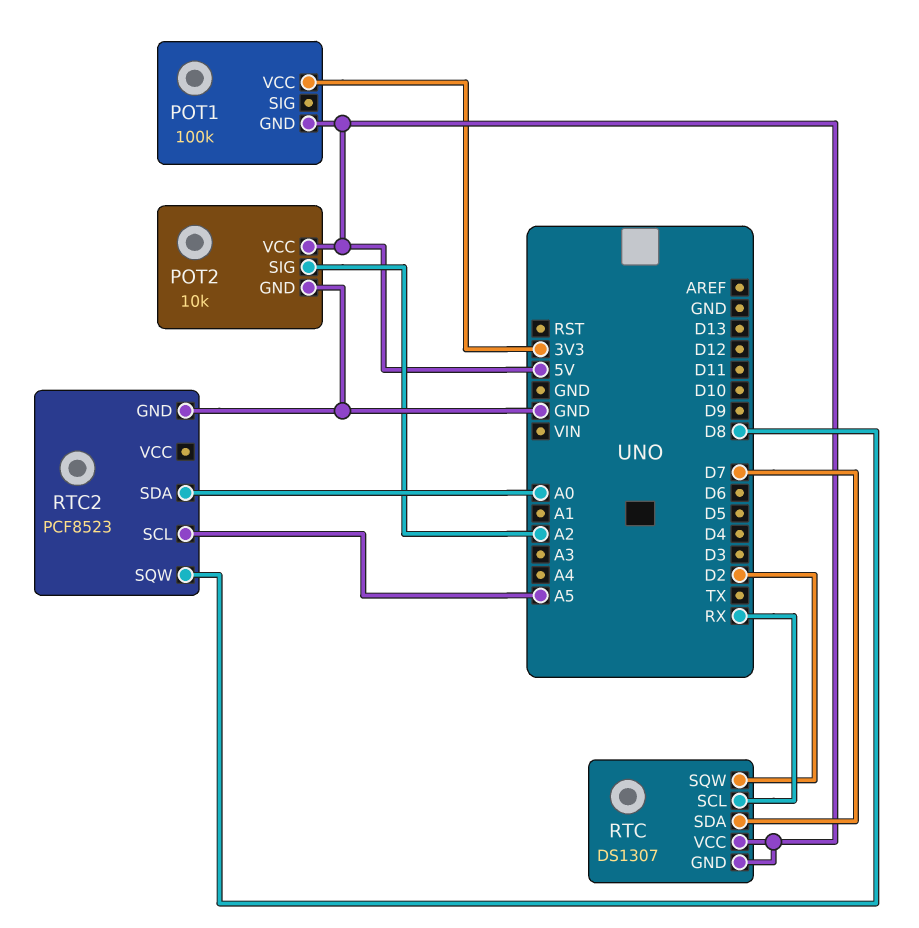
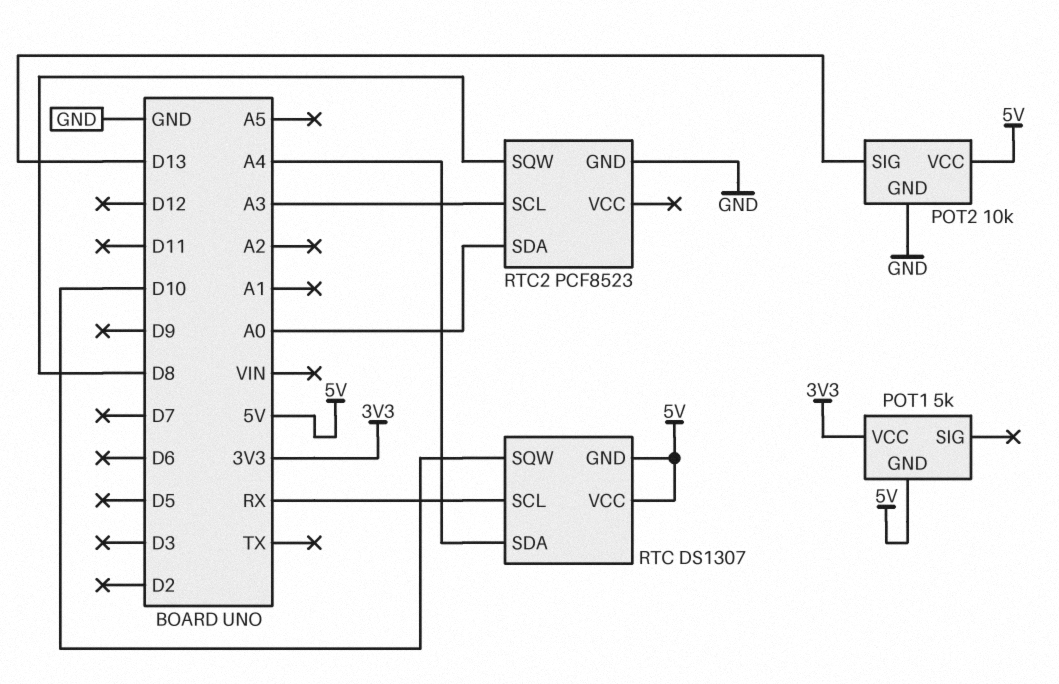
POT1: 100k -> 5k
POT2 pin SIG: A2 -> D13
RTC pin SDA: D7 -> A4
RTC pin SQW: D2 -> D10
RTC2 pin SCL: A5 -> A3

